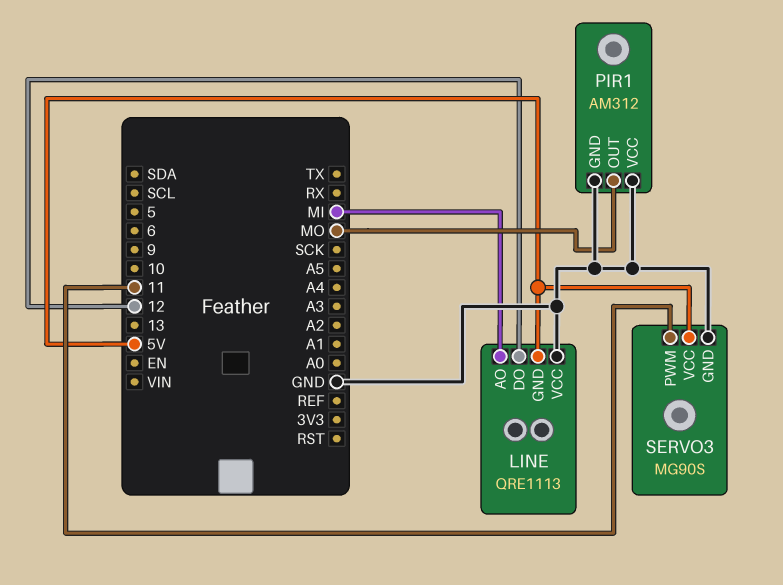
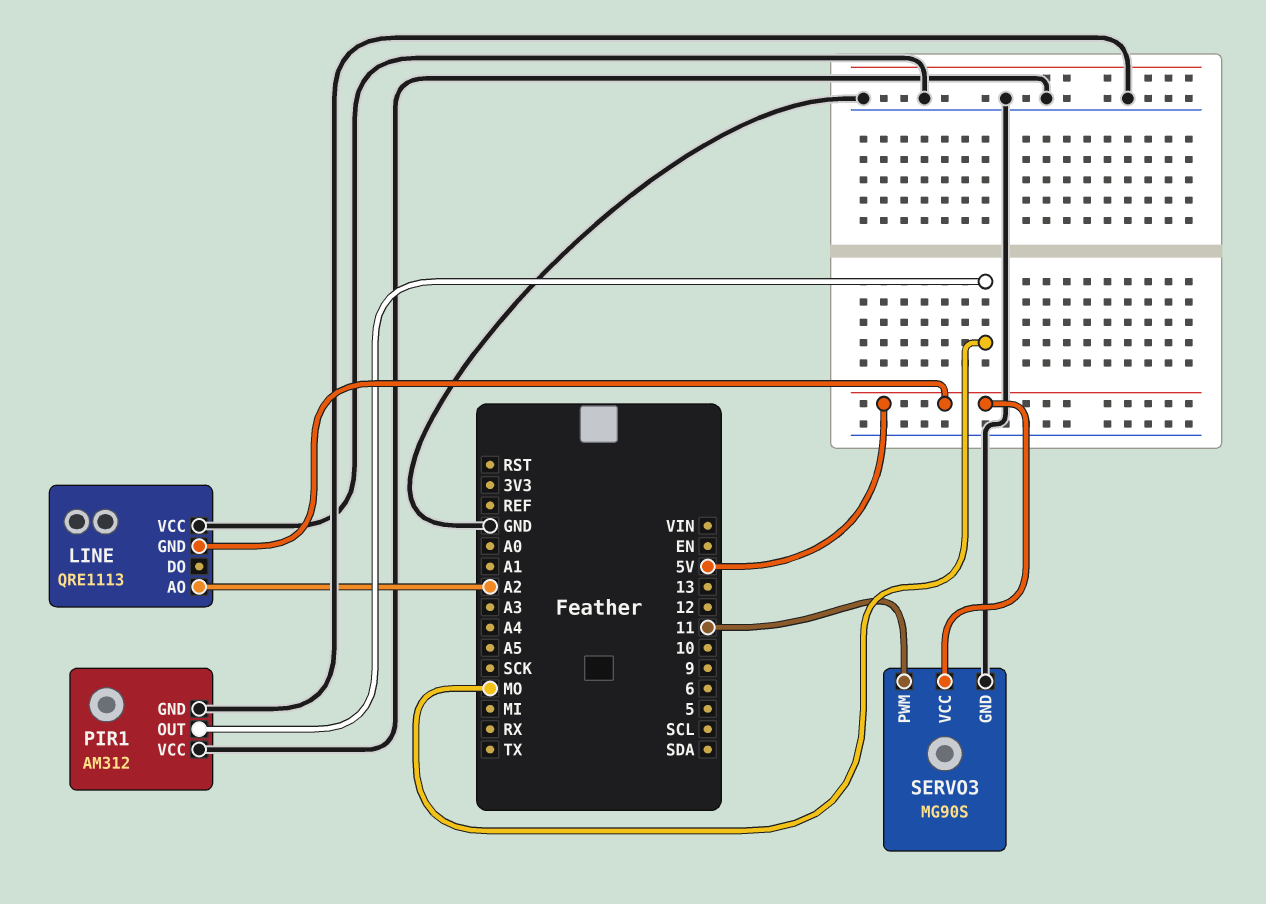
LINE pin AO: MI -> A2
LINE pin DO: 12 -> none

